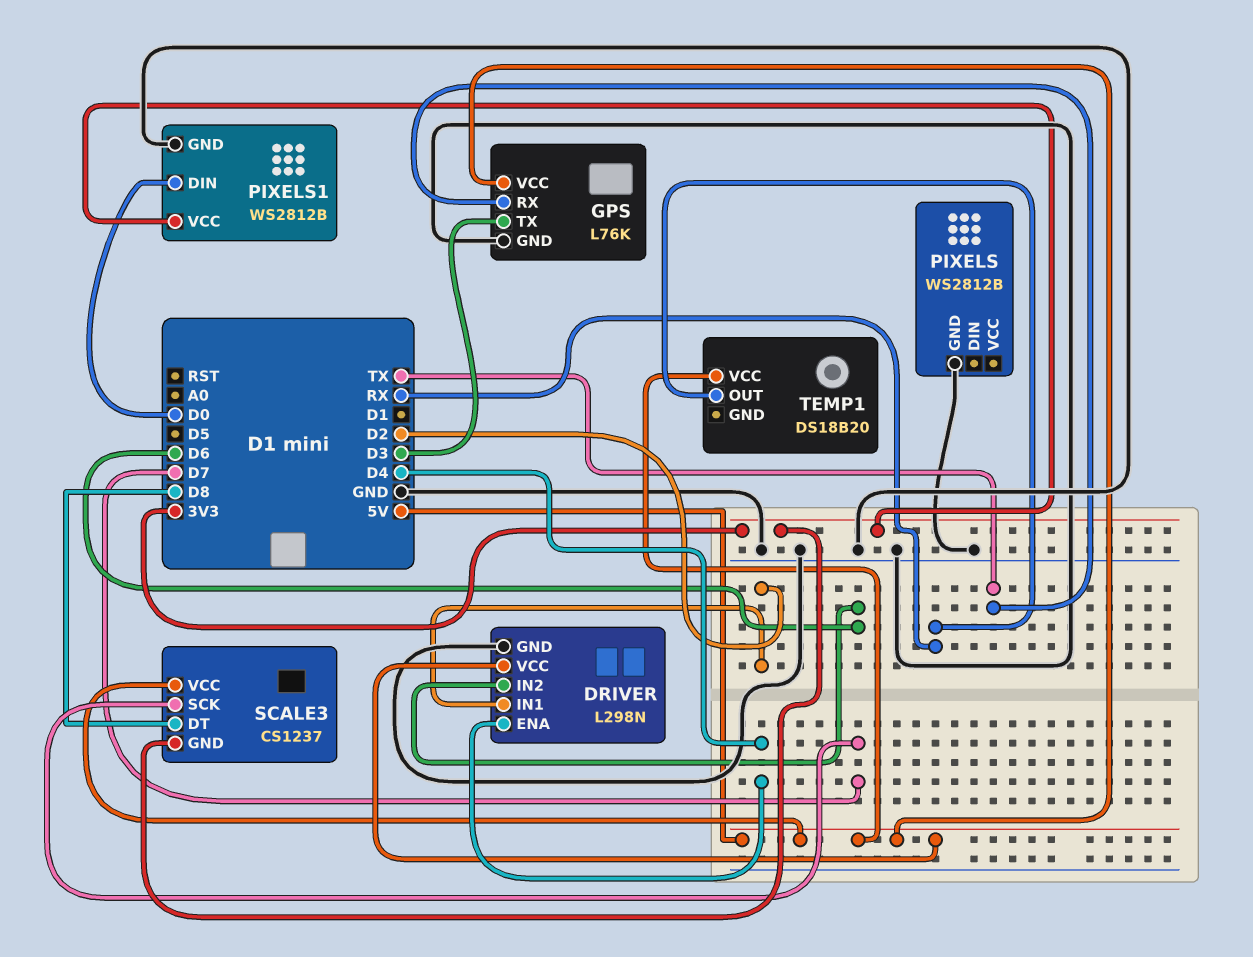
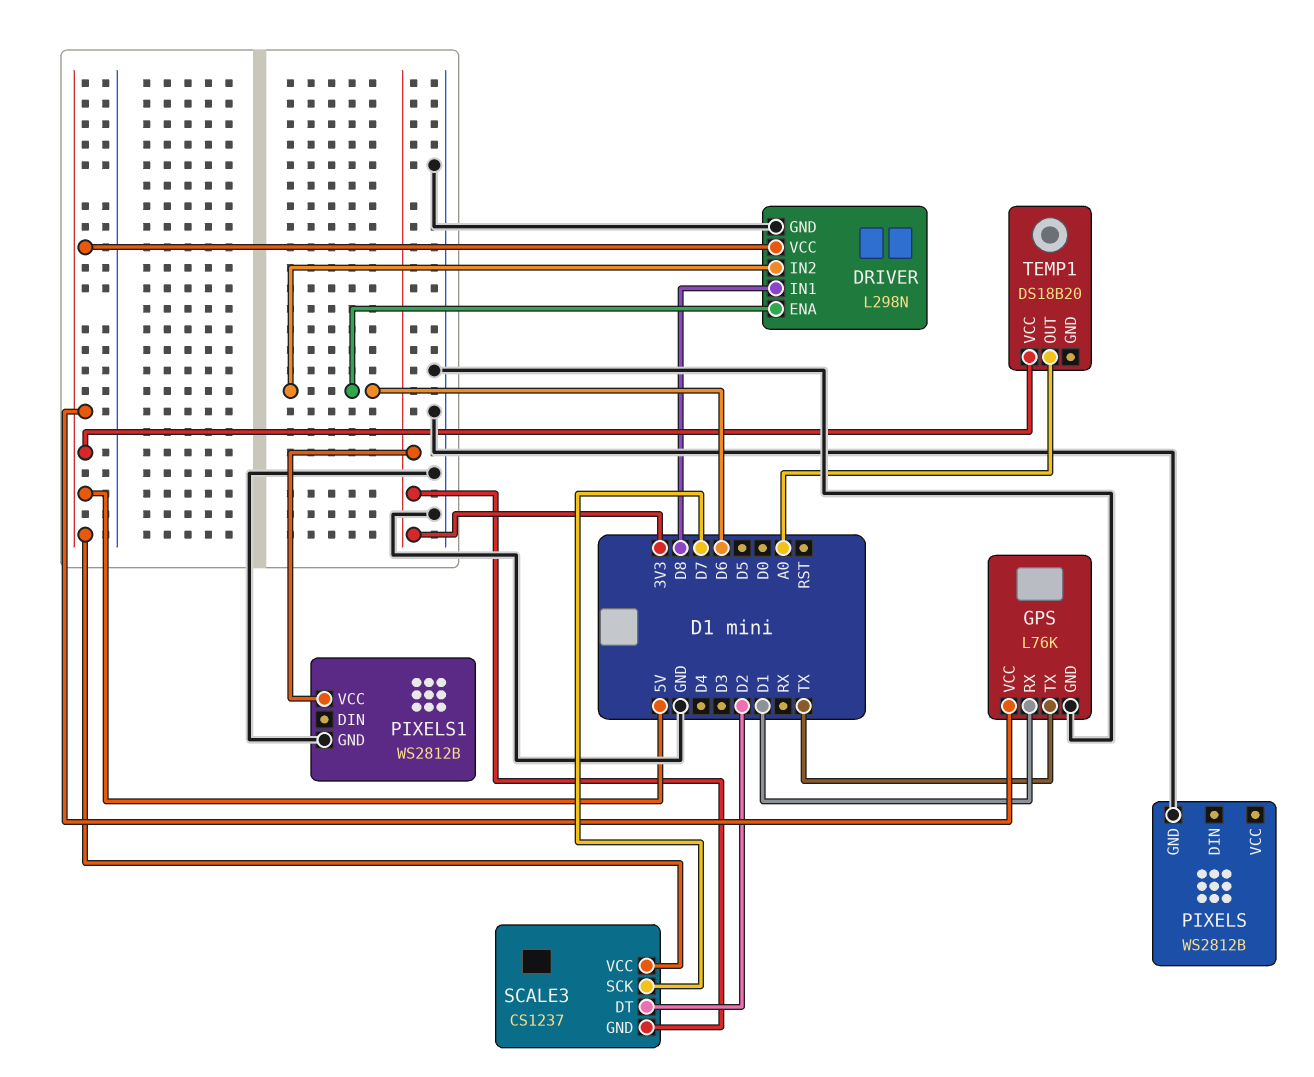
DRIVER pin ENA: D4 -> D6
DRIVER pin IN1: D2 -> D8
GPS pin RX: TX -> D1
GPS pin TX: D3 -> TX
PIXELS1 pin DIN: D0 -> none
SCALE3 pin DT: D8 -> D2
TEMP1 pin OUT: RX -> A0

